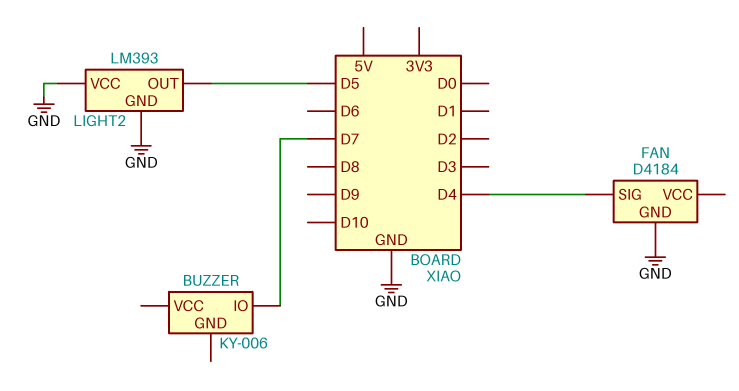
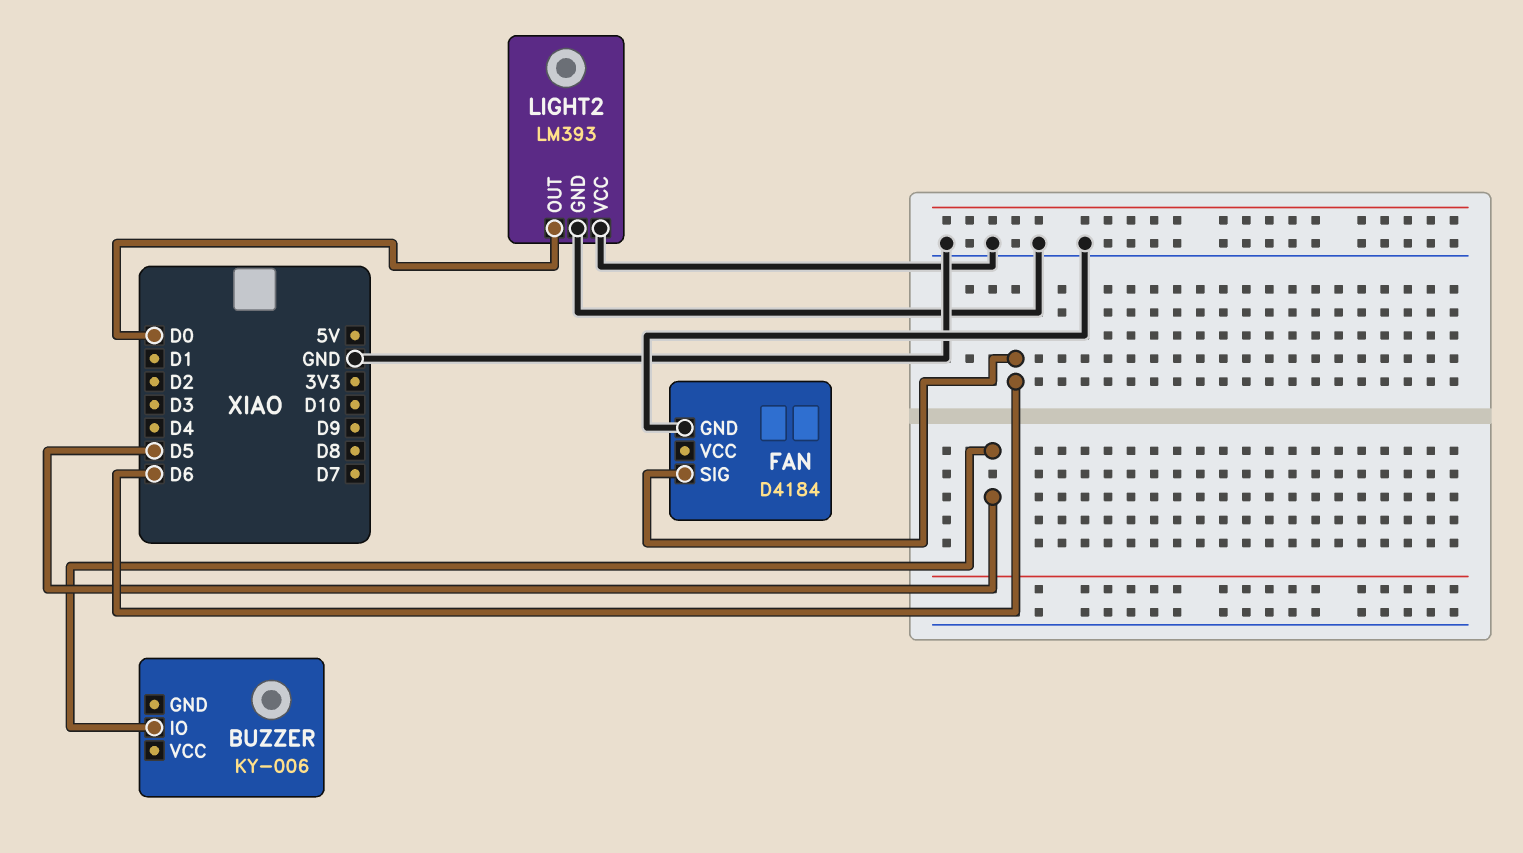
BUZZER pin IO: D7 -> D5
FAN pin SIG: D4 -> D6
LIGHT2 pin OUT: D5 -> D0

